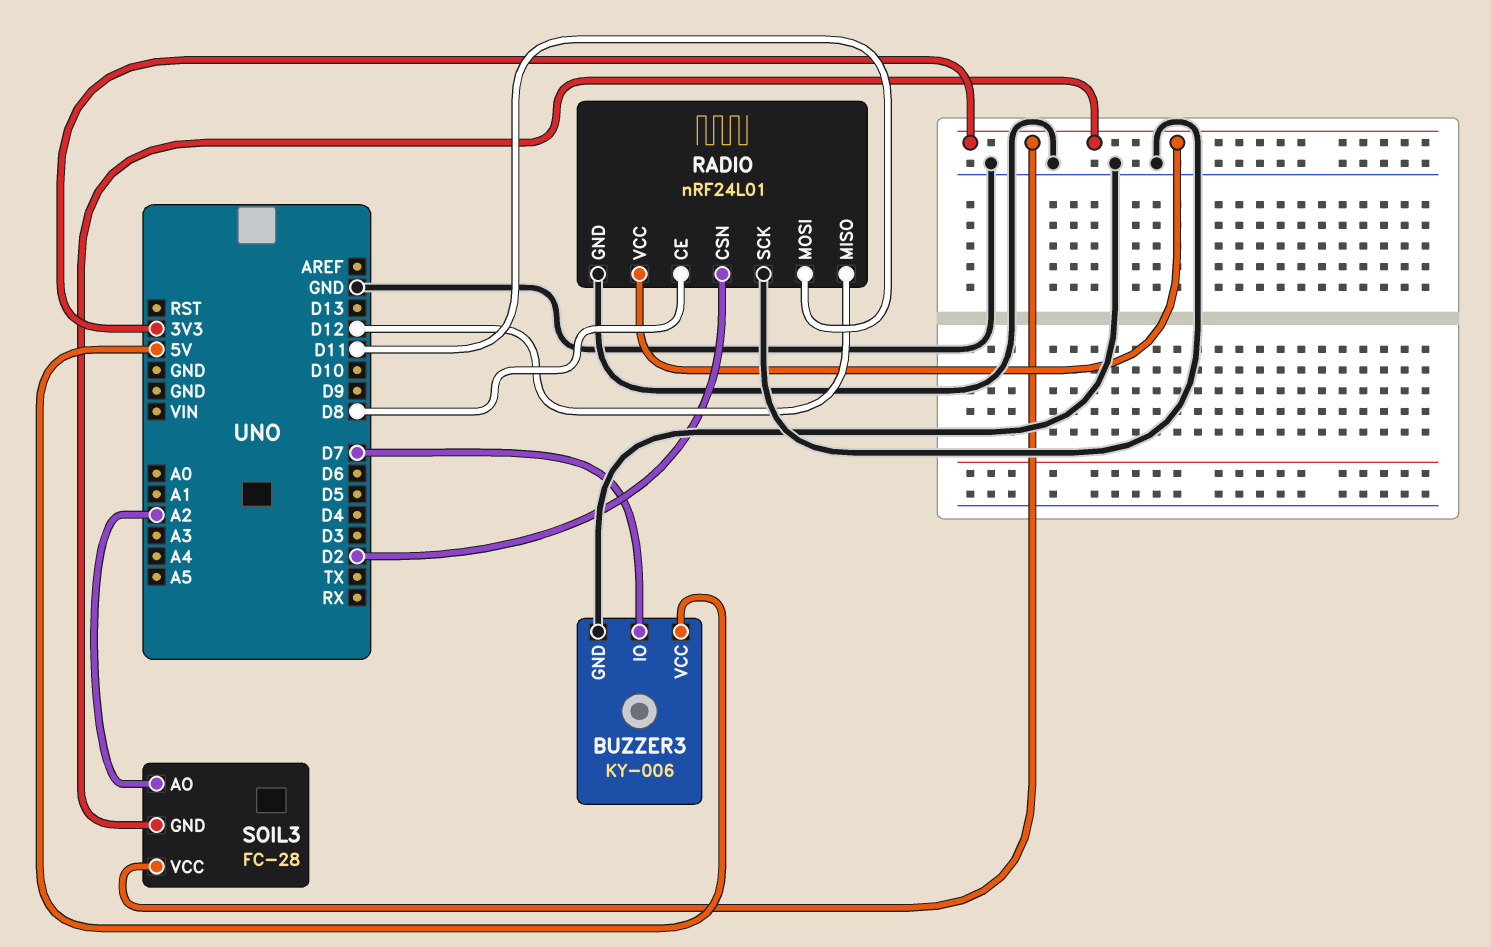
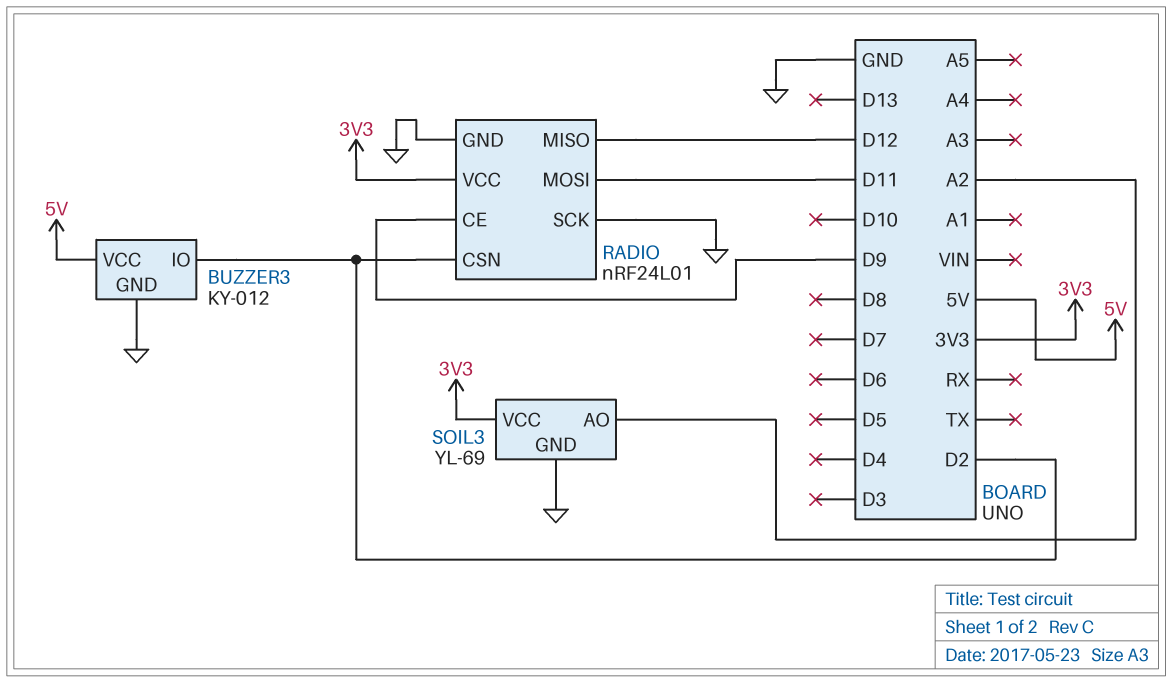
BUZZER3: KY-006 -> KY-012
BUZZER3 pin IO: D7 -> D2
RADIO pin CE: D8 -> D9
SOIL3: FC-28 -> YL-69
SOIL3 pin GND: 3V3 -> GND

